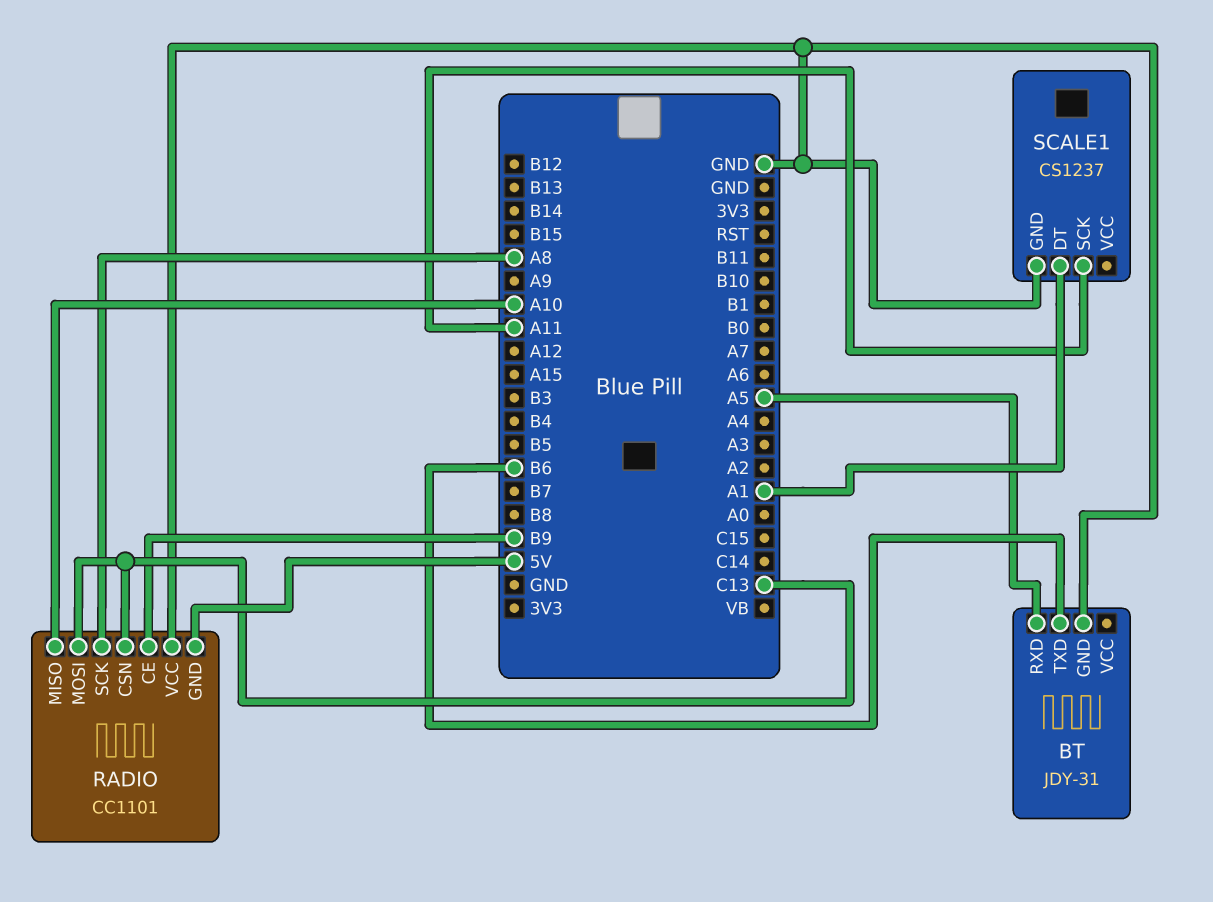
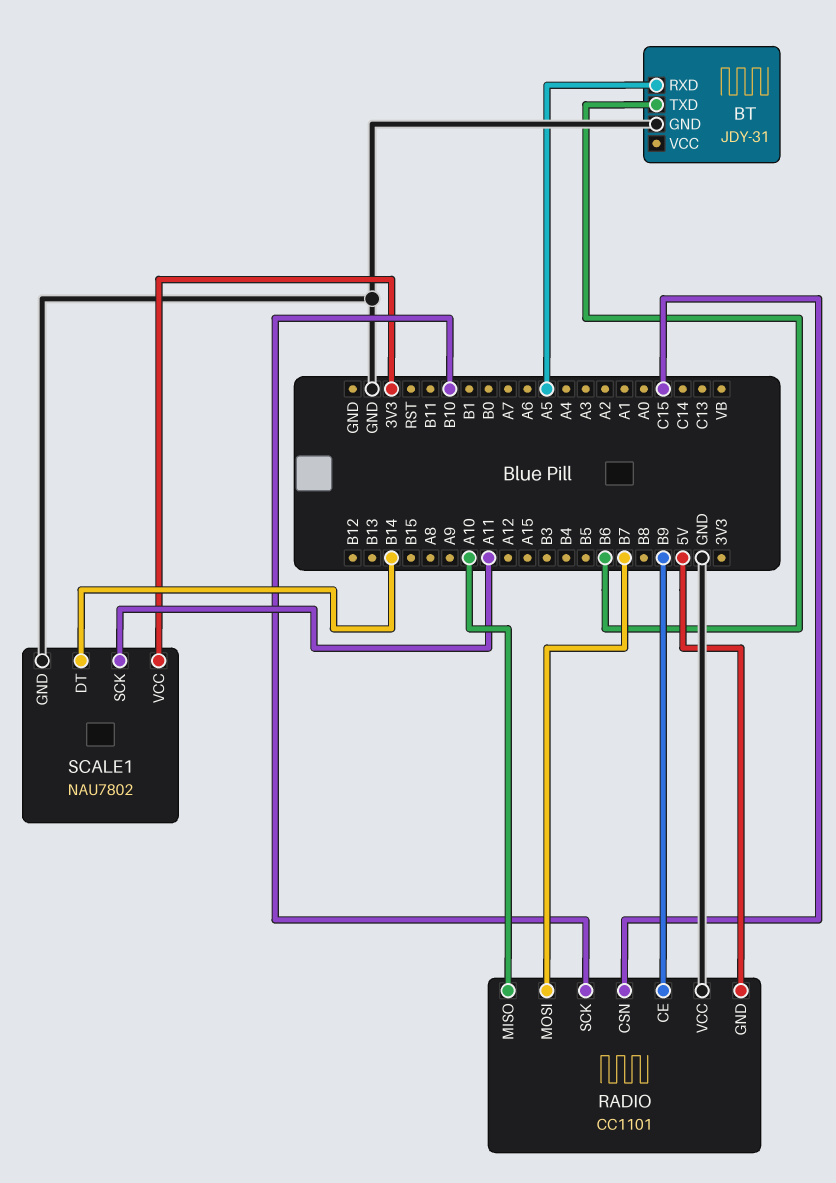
RADIO pin CSN: C13 -> C15
RADIO pin MOSI: C13 -> B7
RADIO pin SCK: A8 -> B10
SCALE1: CS1237 -> NAU7802
SCALE1 pin DT: A1 -> B14
SCALE1 pin VCC: none -> 3V3

